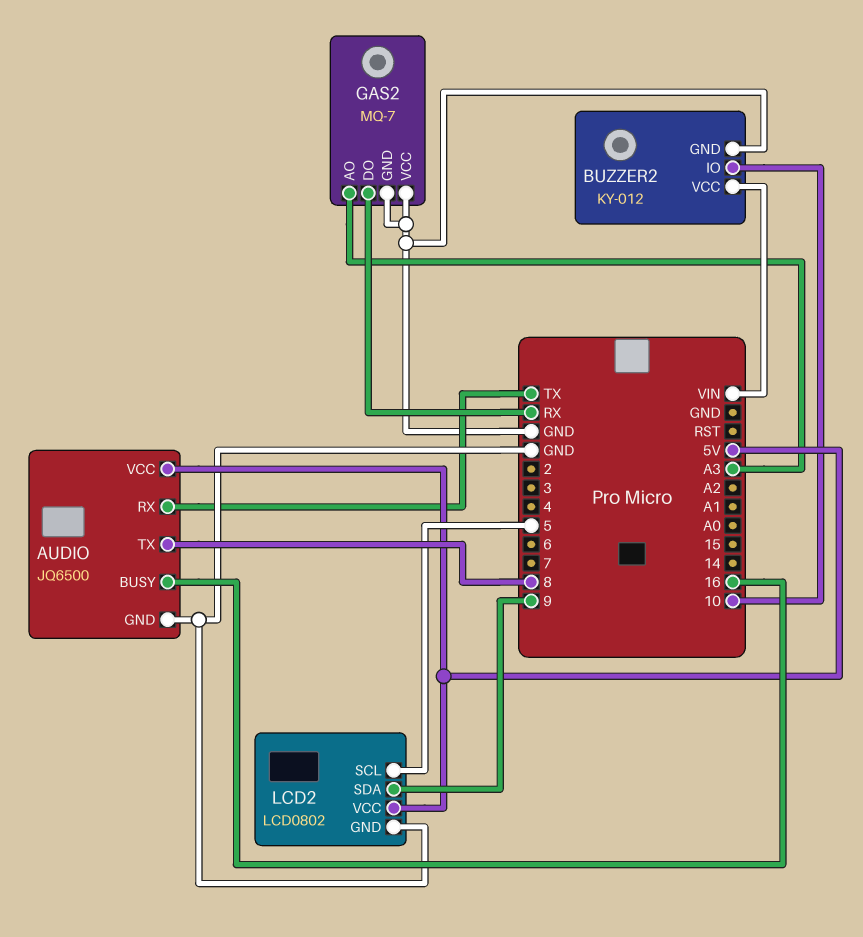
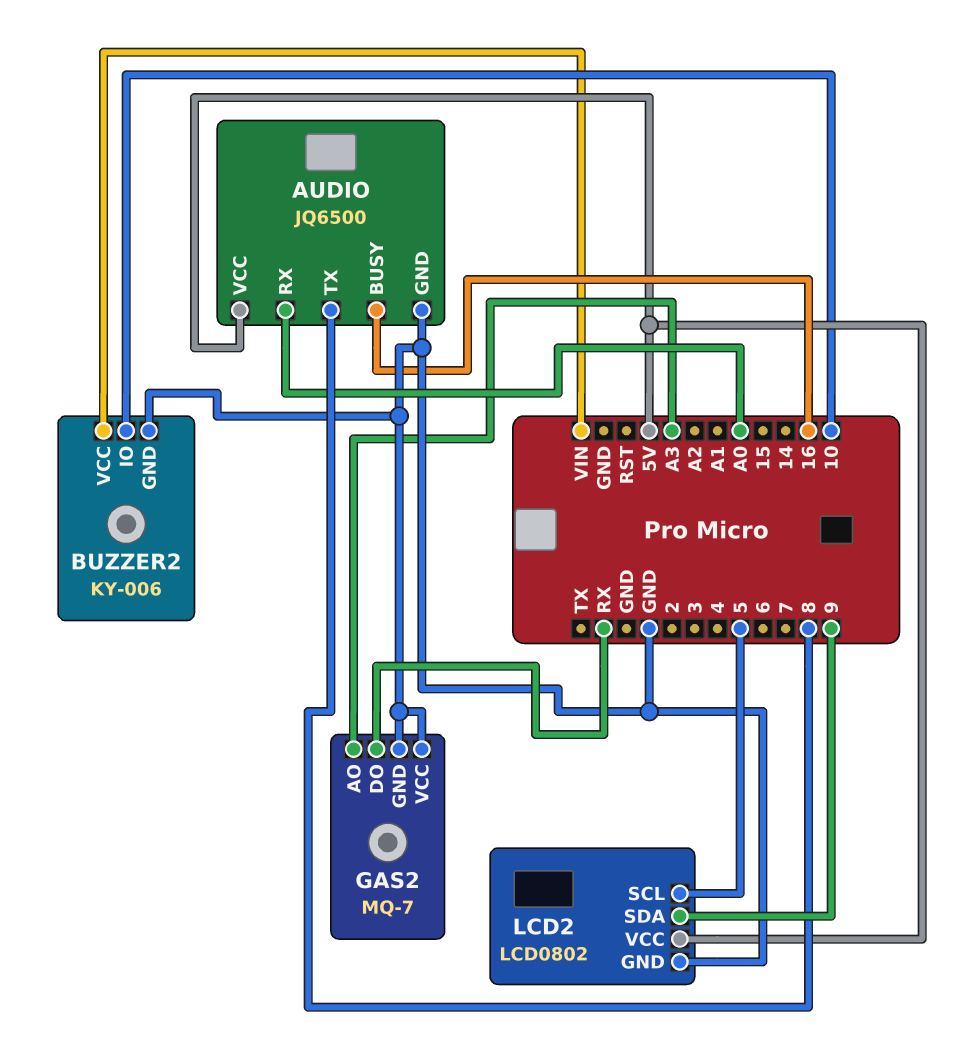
AUDIO pin RX: TX -> A0
BUZZER2: KY-012 -> KY-006

